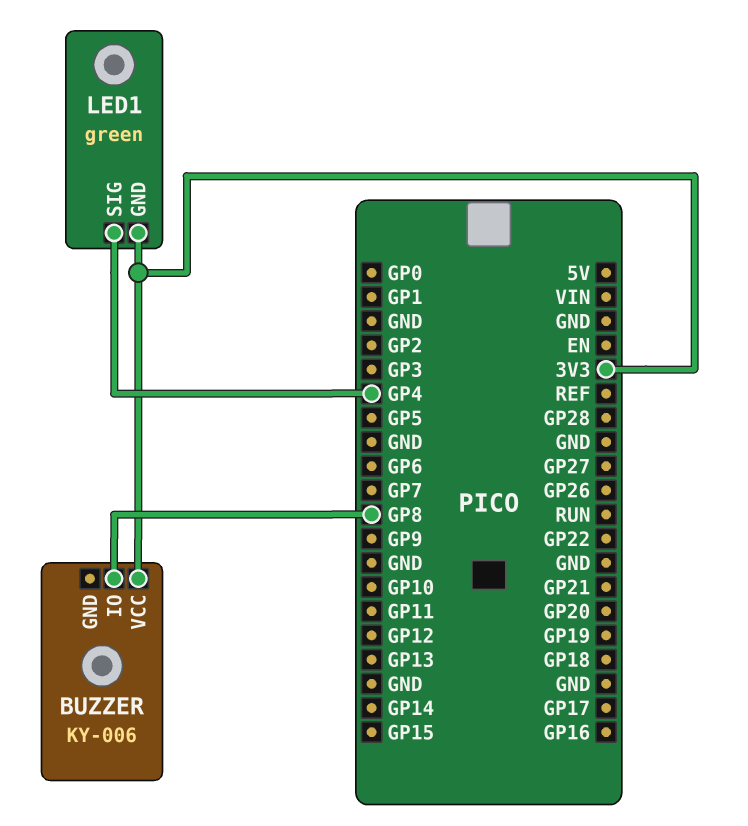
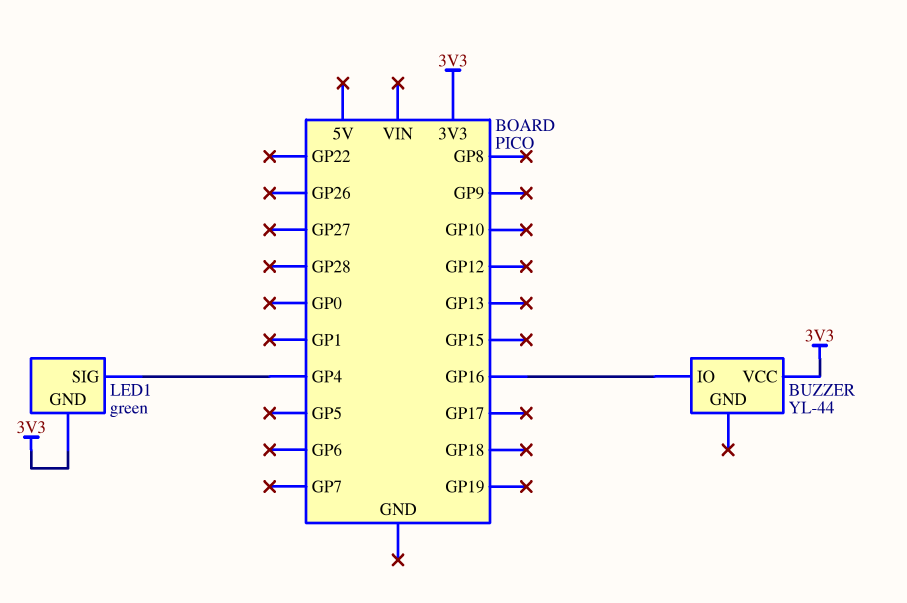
BUZZER: KY-006 -> YL-44
BUZZER pin IO: GP8 -> GP16

